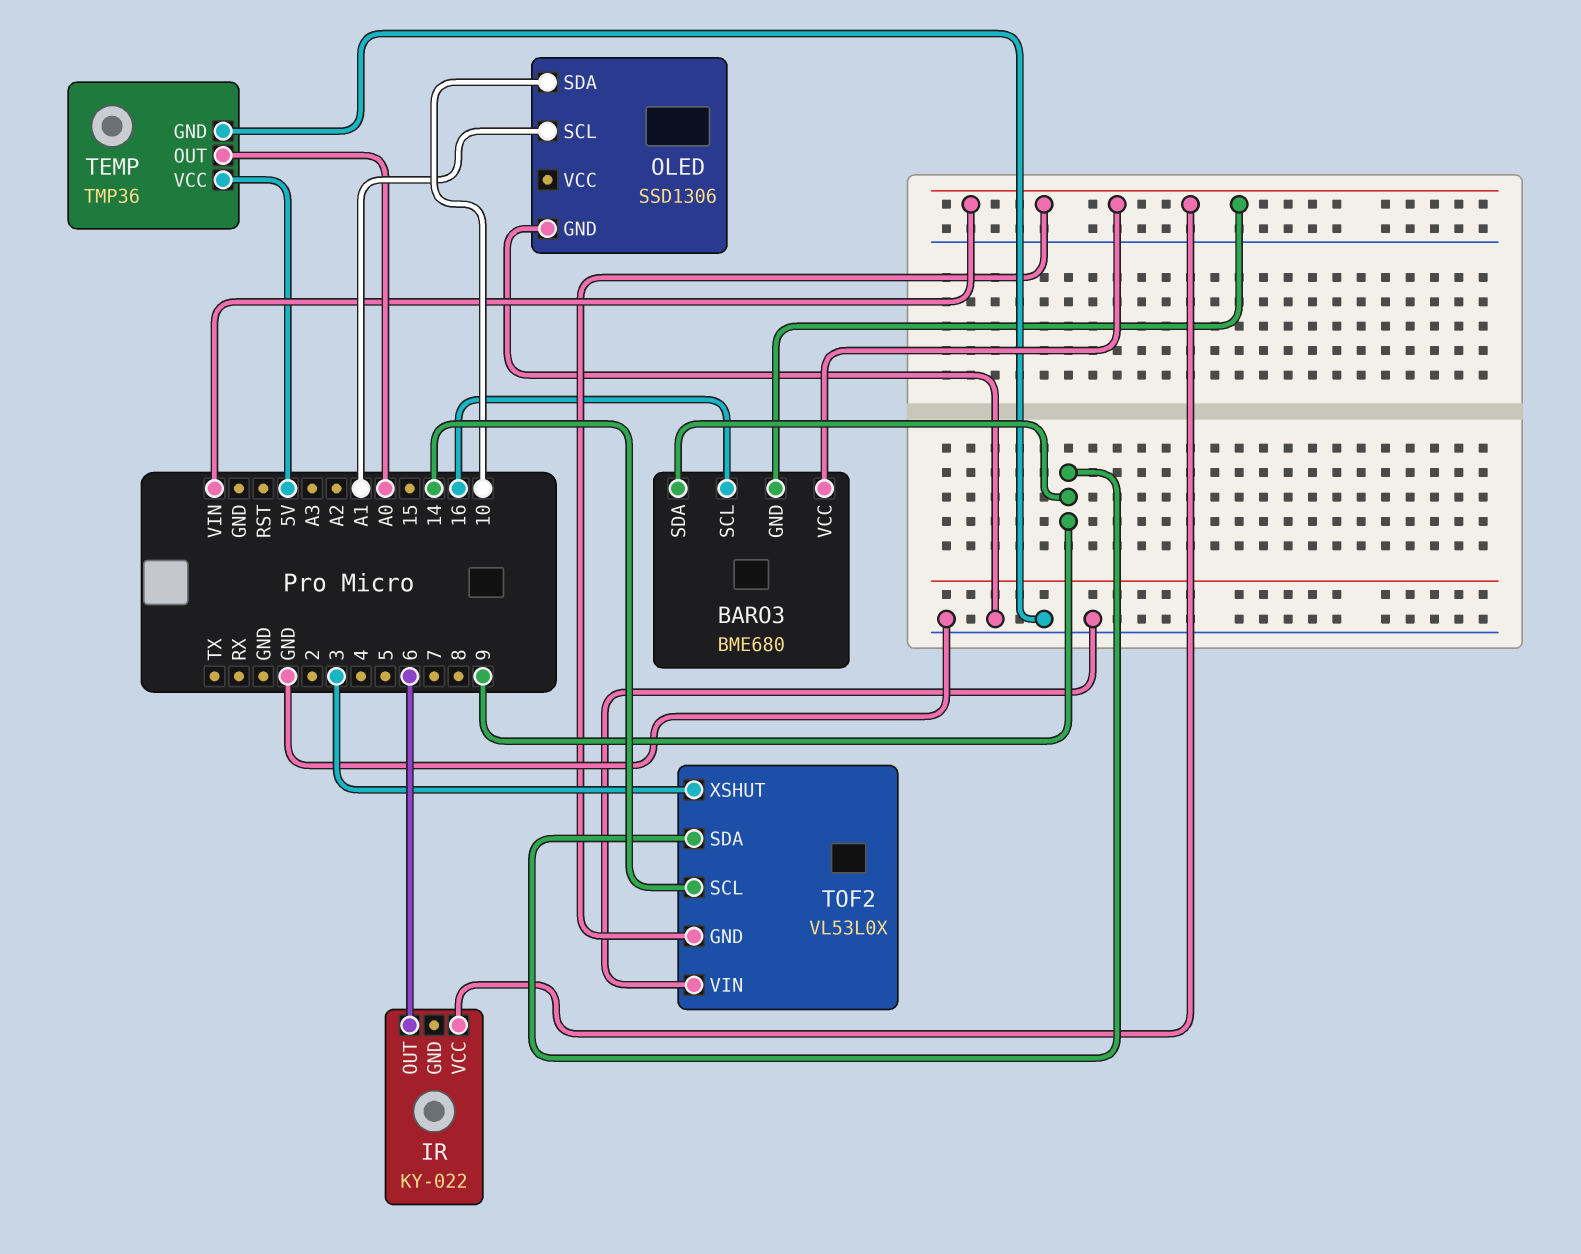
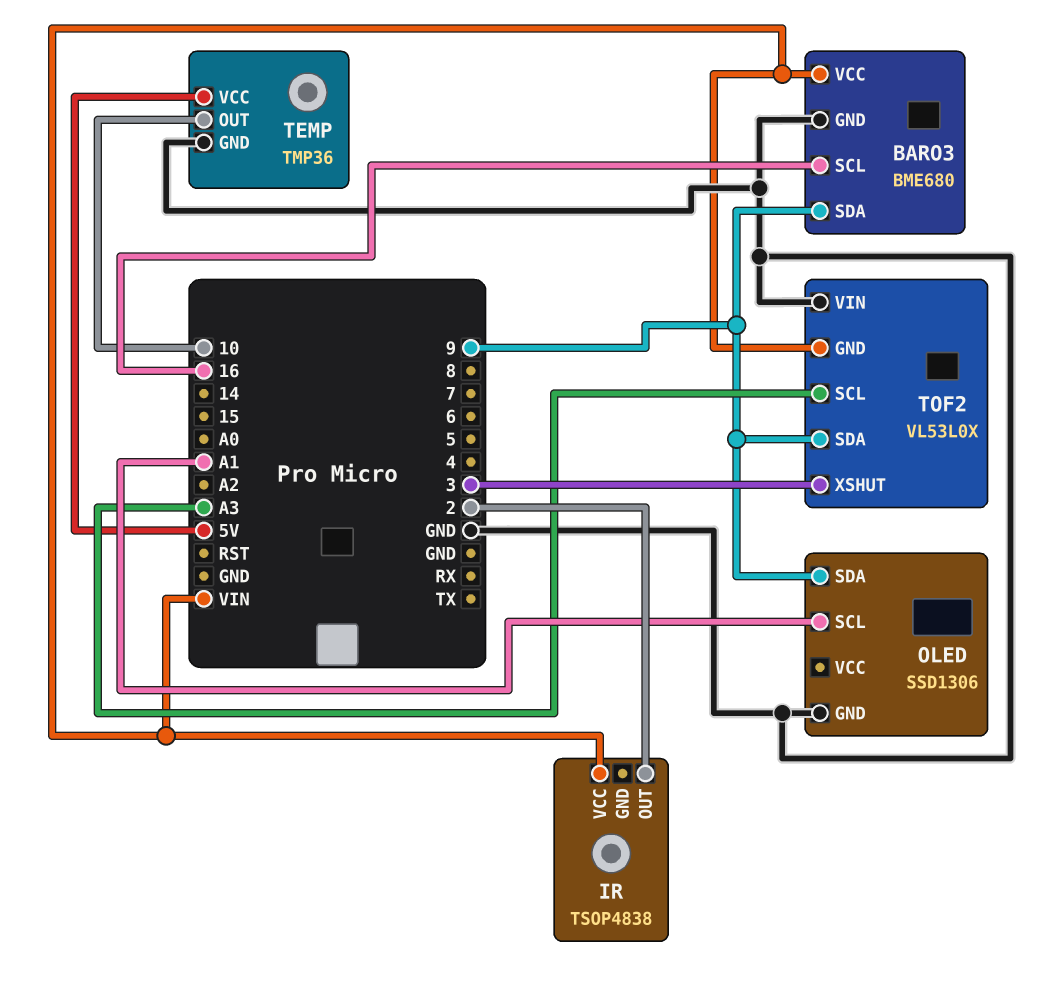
BARO3 pin GND: VIN -> GND
IR: KY-022 -> TSOP4838
IR pin OUT: 6 -> 2
OLED pin SDA: 10 -> 9
TEMP pin OUT: A0 -> 10
TOF2 pin SCL: 14 -> A3

